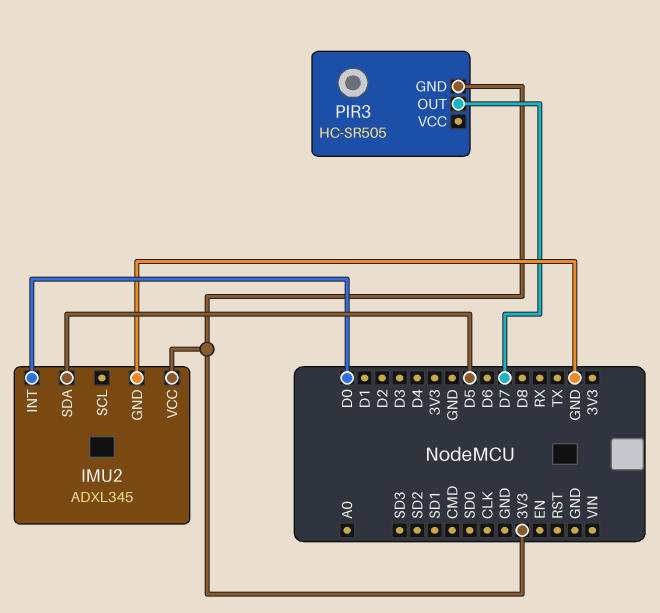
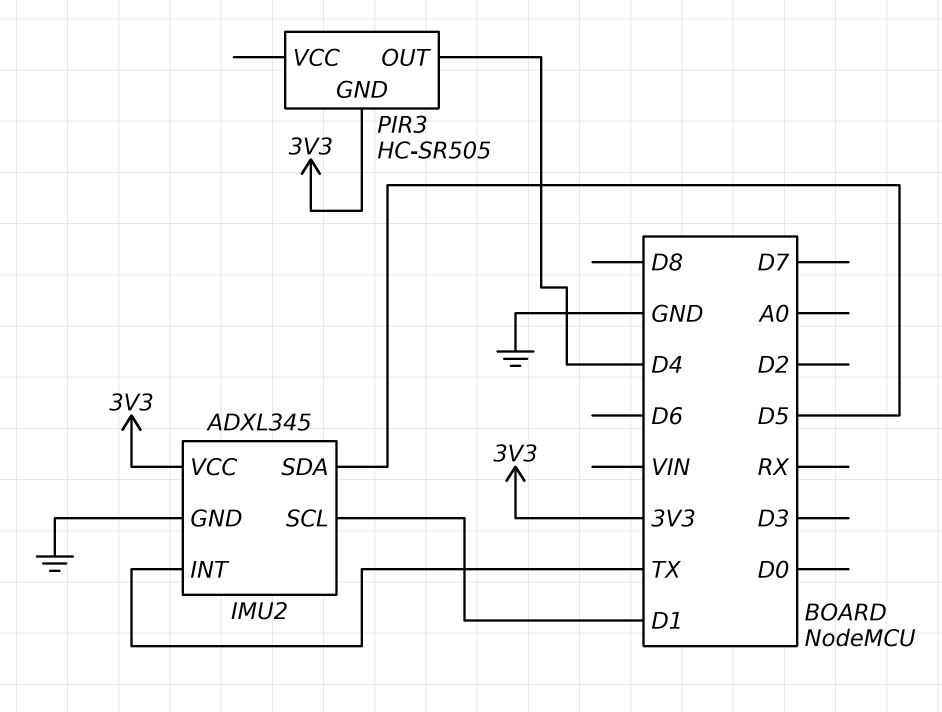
IMU2 pin INT: D0 -> TX
IMU2 pin SCL: none -> D1
PIR3 pin OUT: D7 -> D4

